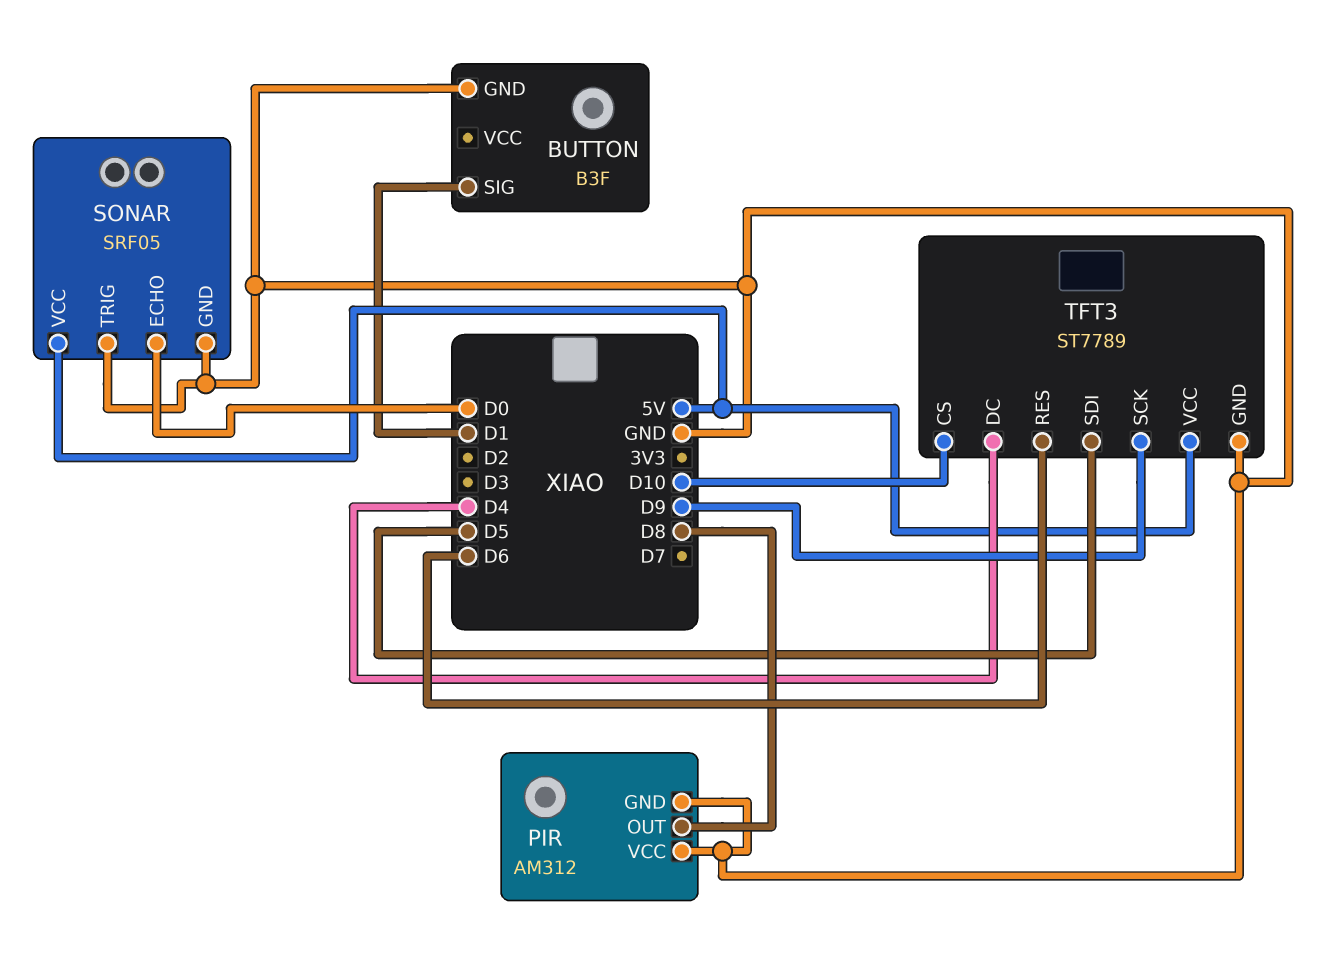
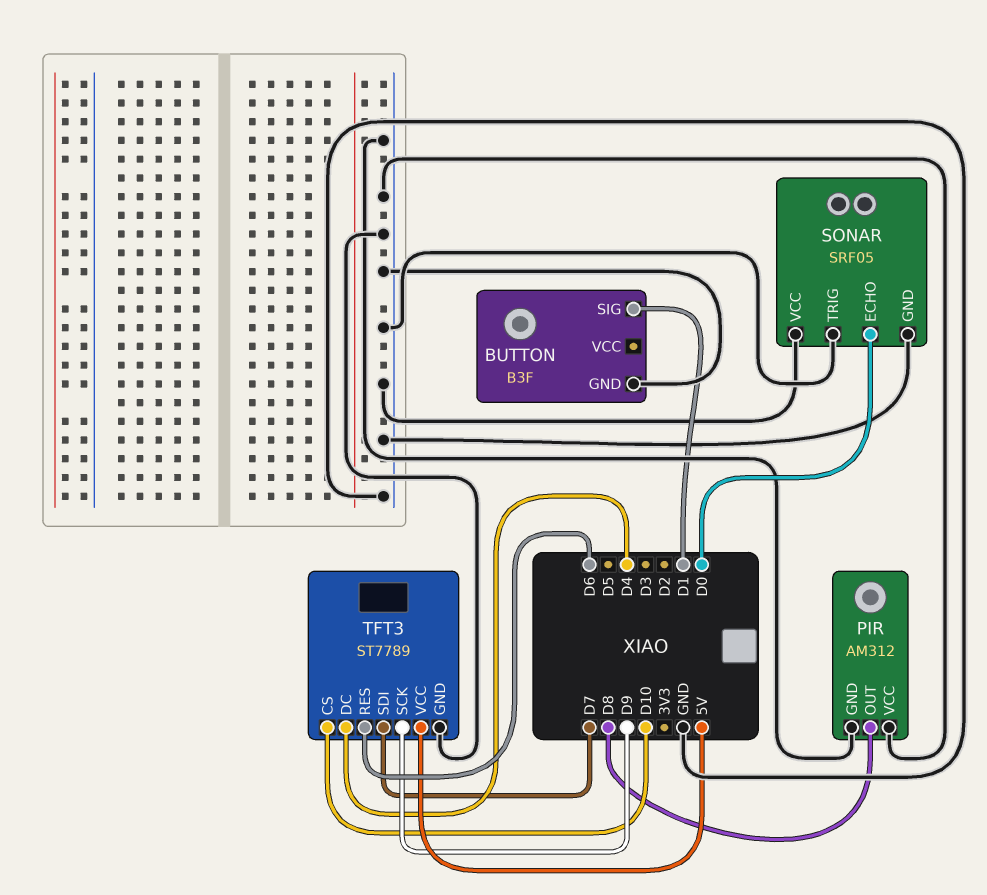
SONAR pin VCC: 5V -> GND
TFT3 pin SDI: D5 -> D7

